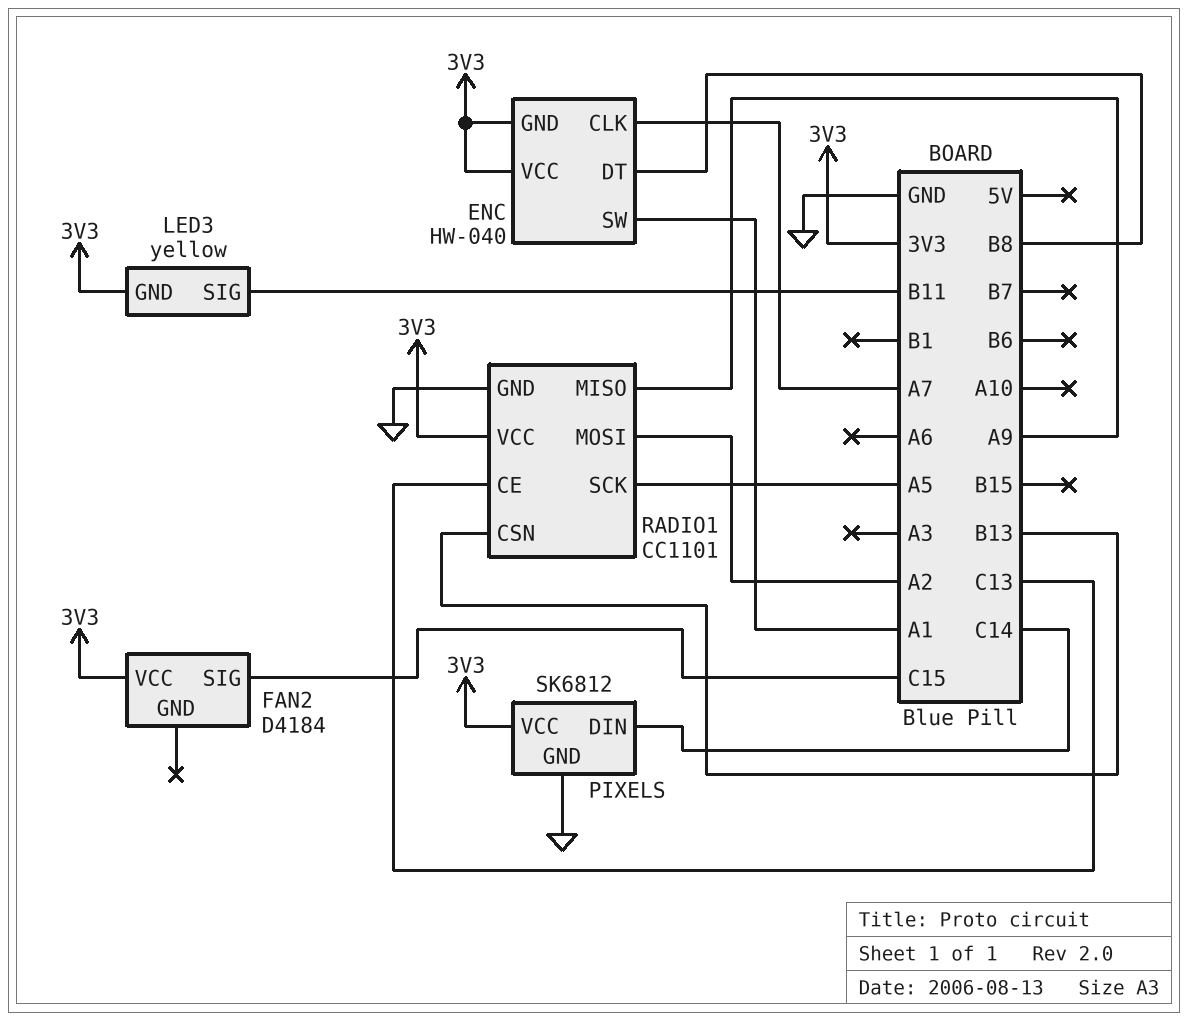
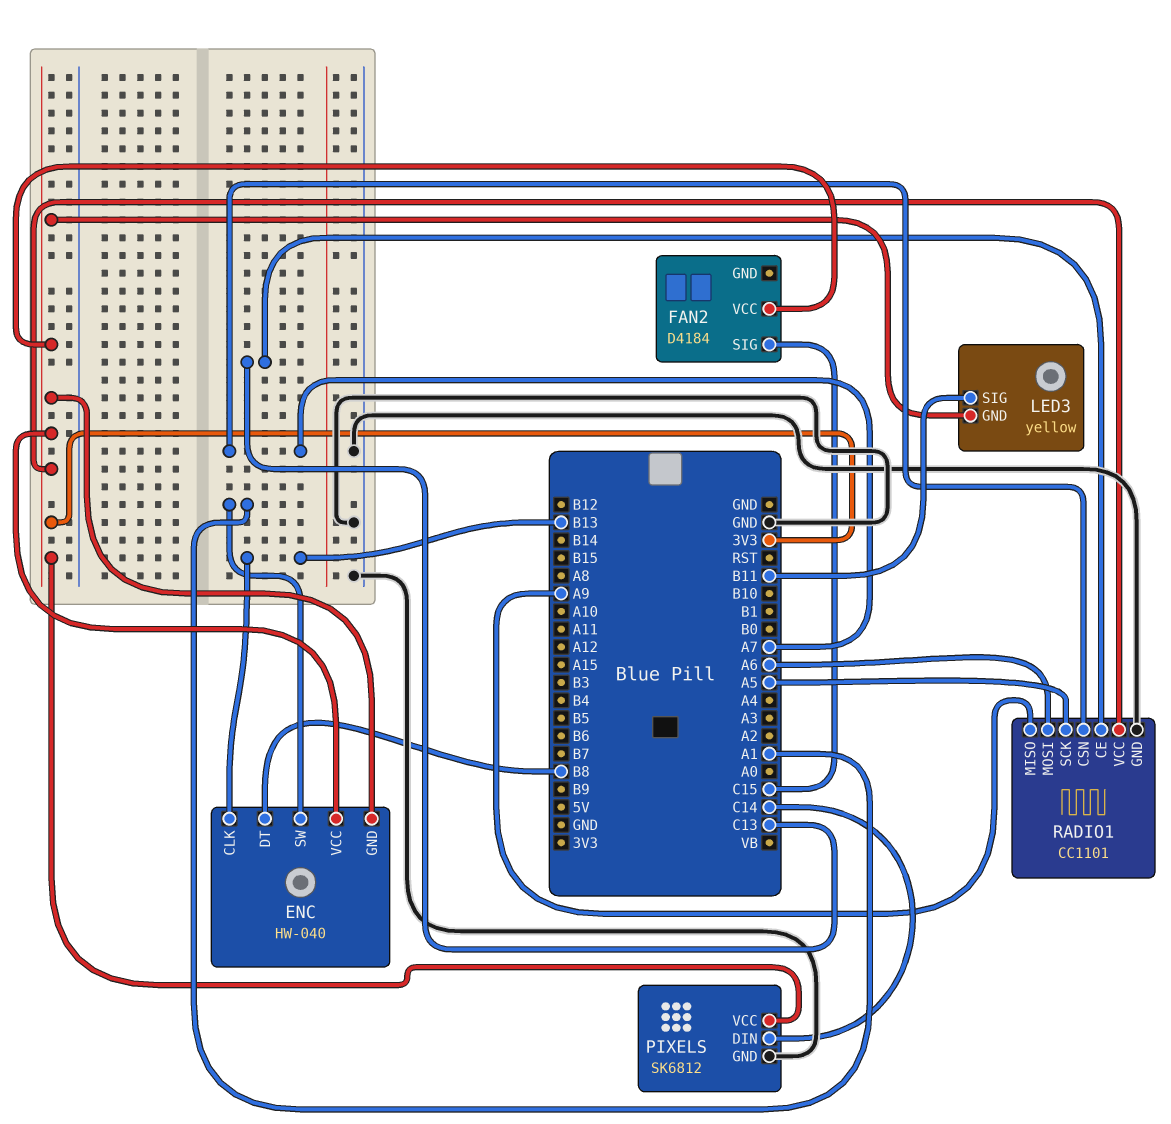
ENC pin CLK: A7 -> B13
RADIO1 pin CSN: B13 -> A7
RADIO1 pin MOSI: A2 -> A6

